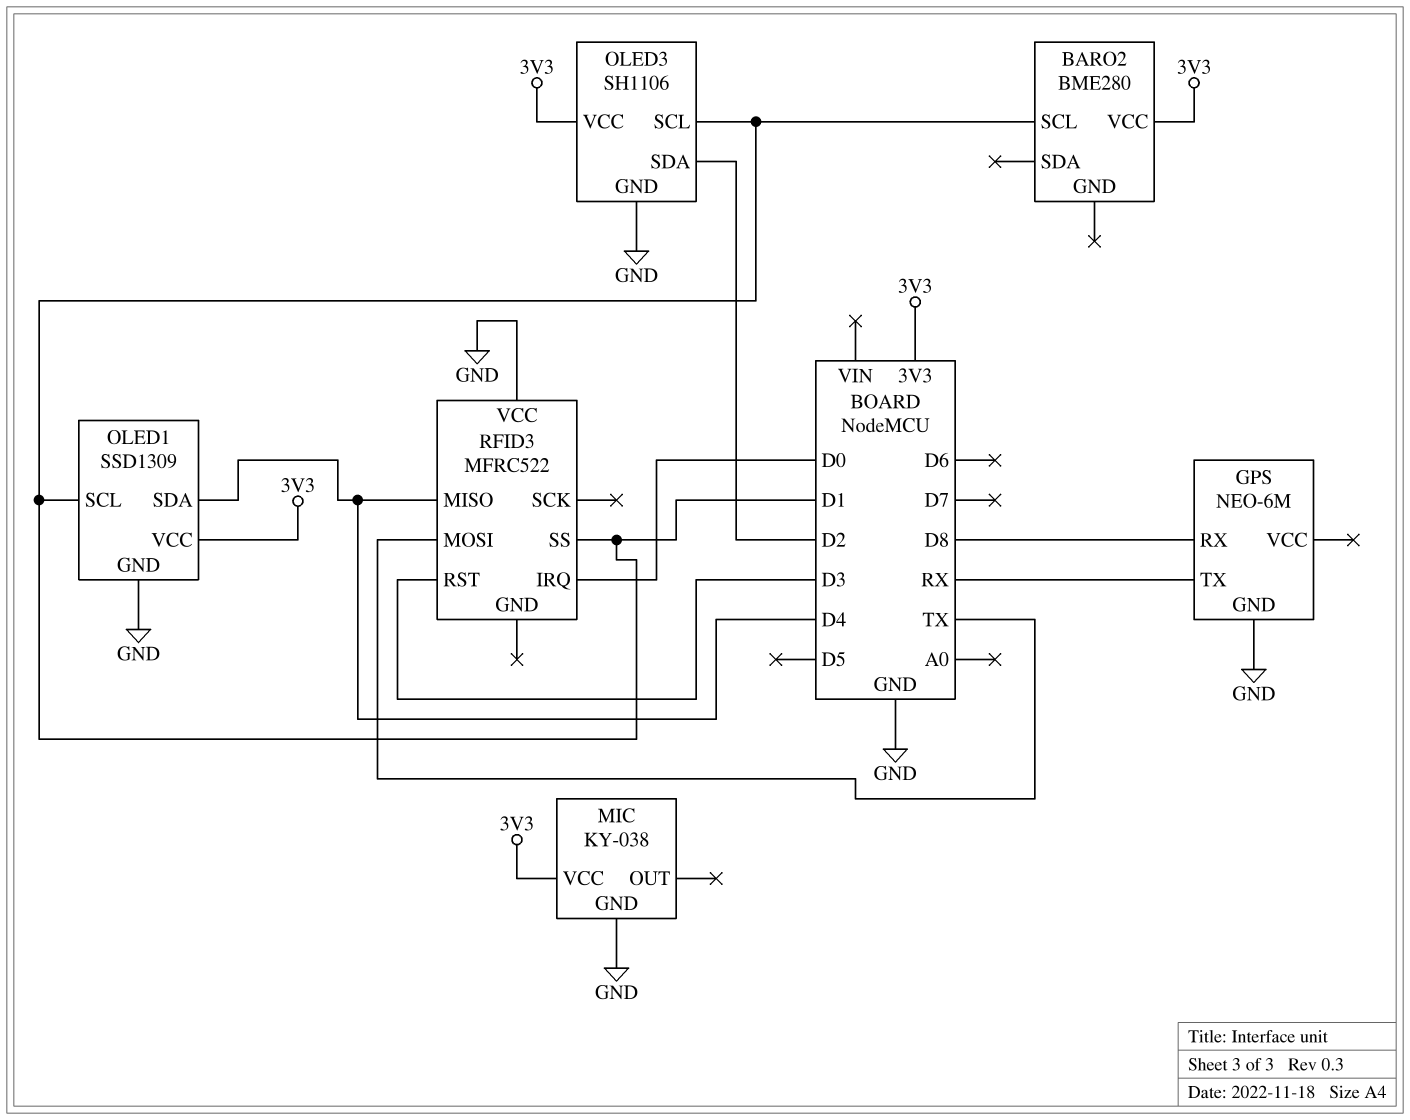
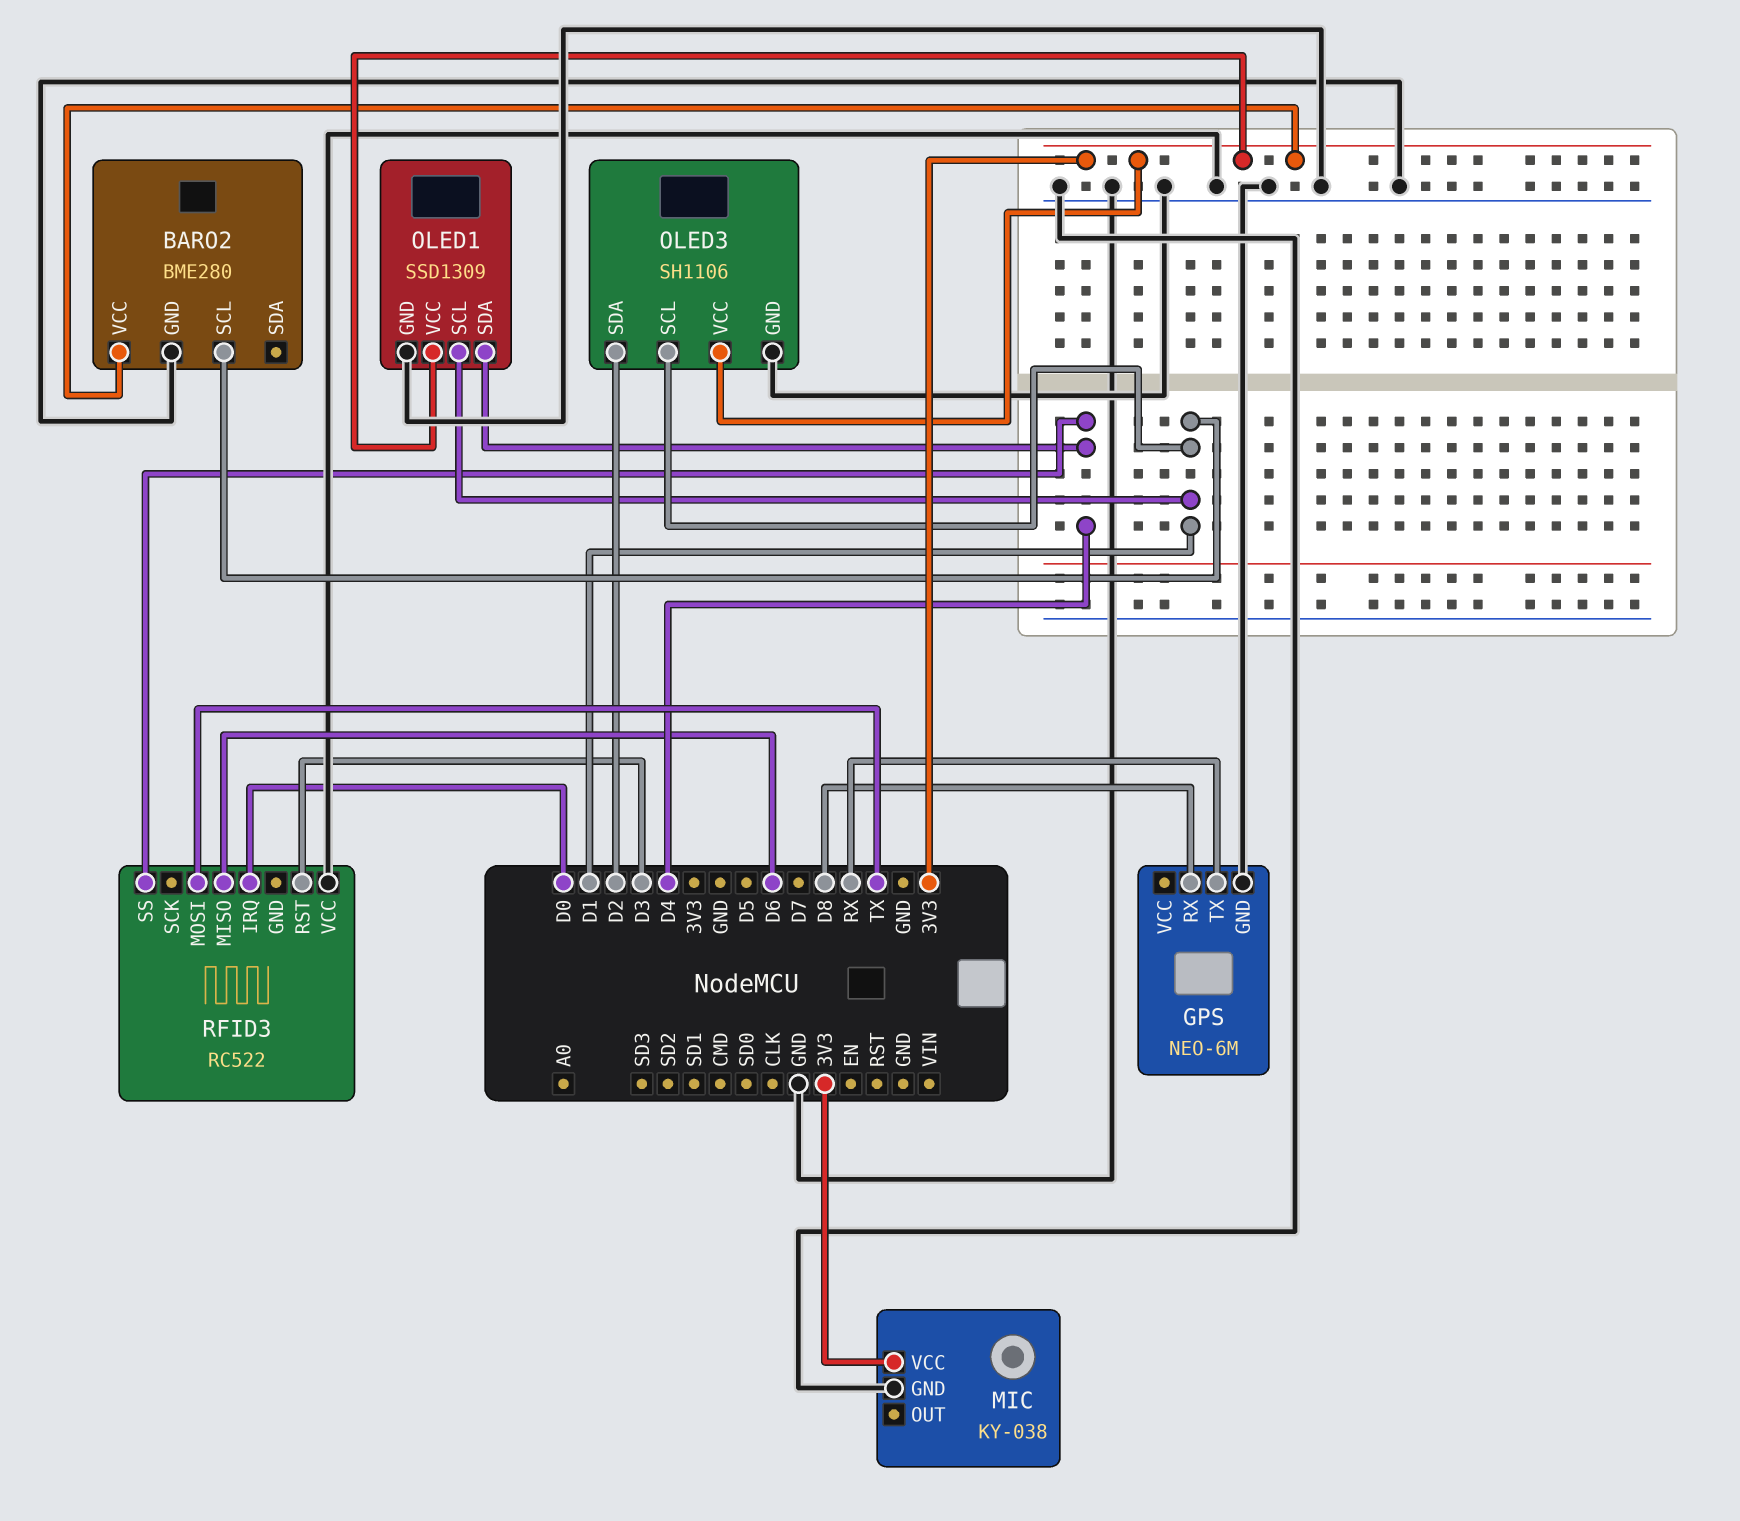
BARO2 pin GND: none -> GND
RFID3: MFRC522 -> RC522
RFID3 pin MISO: D4 -> D6
RFID3 pin SS: D1 -> D4

